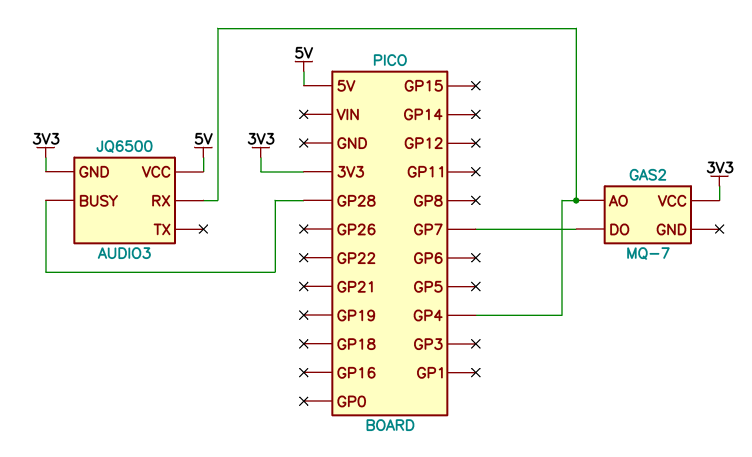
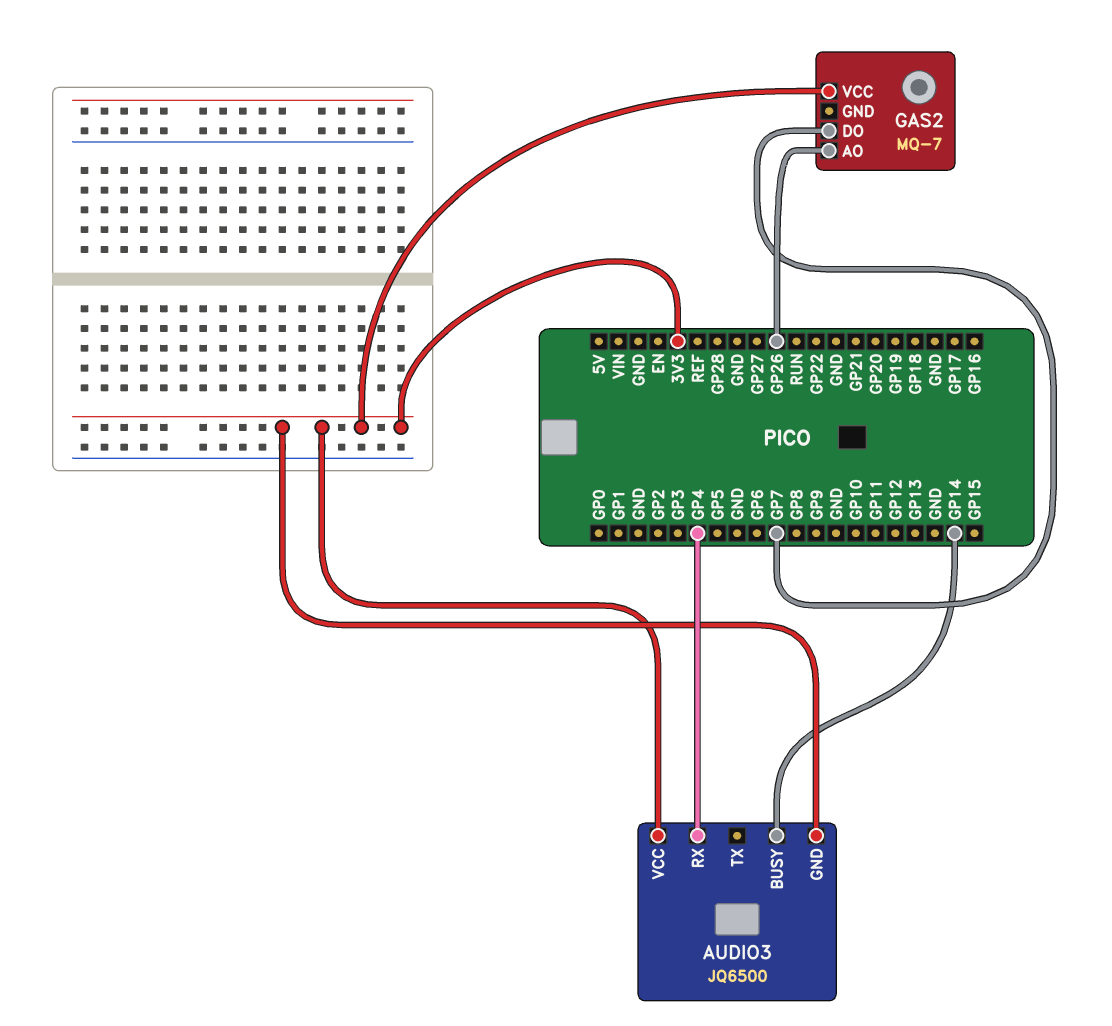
AUDIO3 pin BUSY: GP28 -> GP14
AUDIO3 pin VCC: 5V -> 3V3
GAS2 pin AO: GP4 -> GP26

